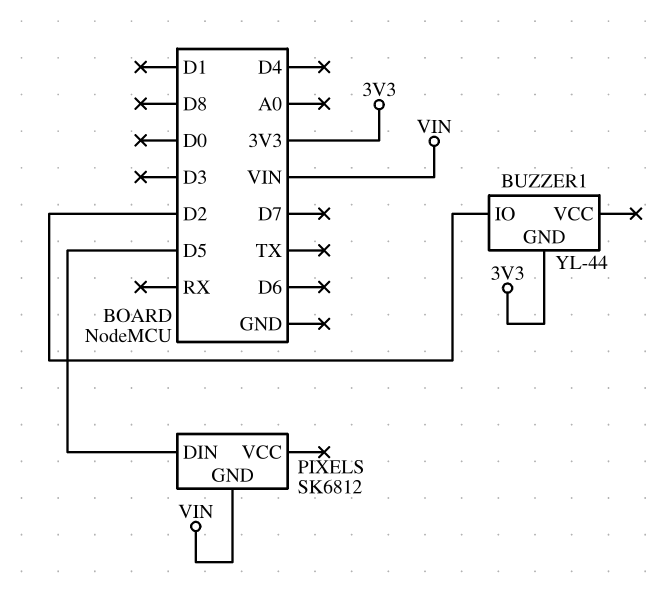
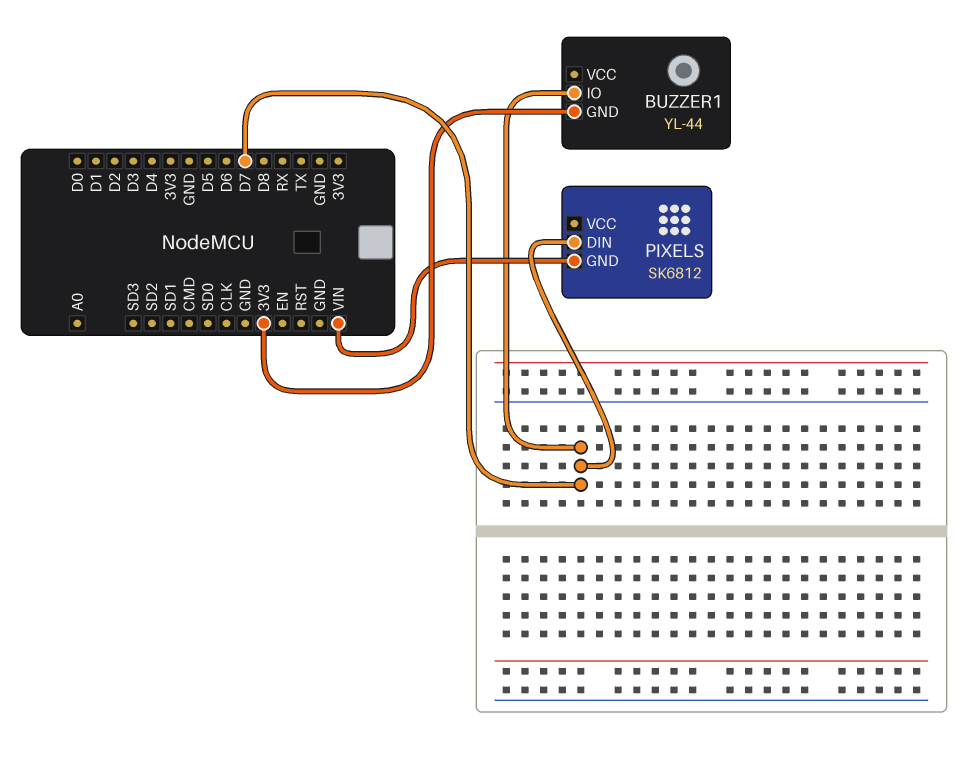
BUZZER1 pin IO: D2 -> D7
PIXELS pin DIN: D5 -> D7

